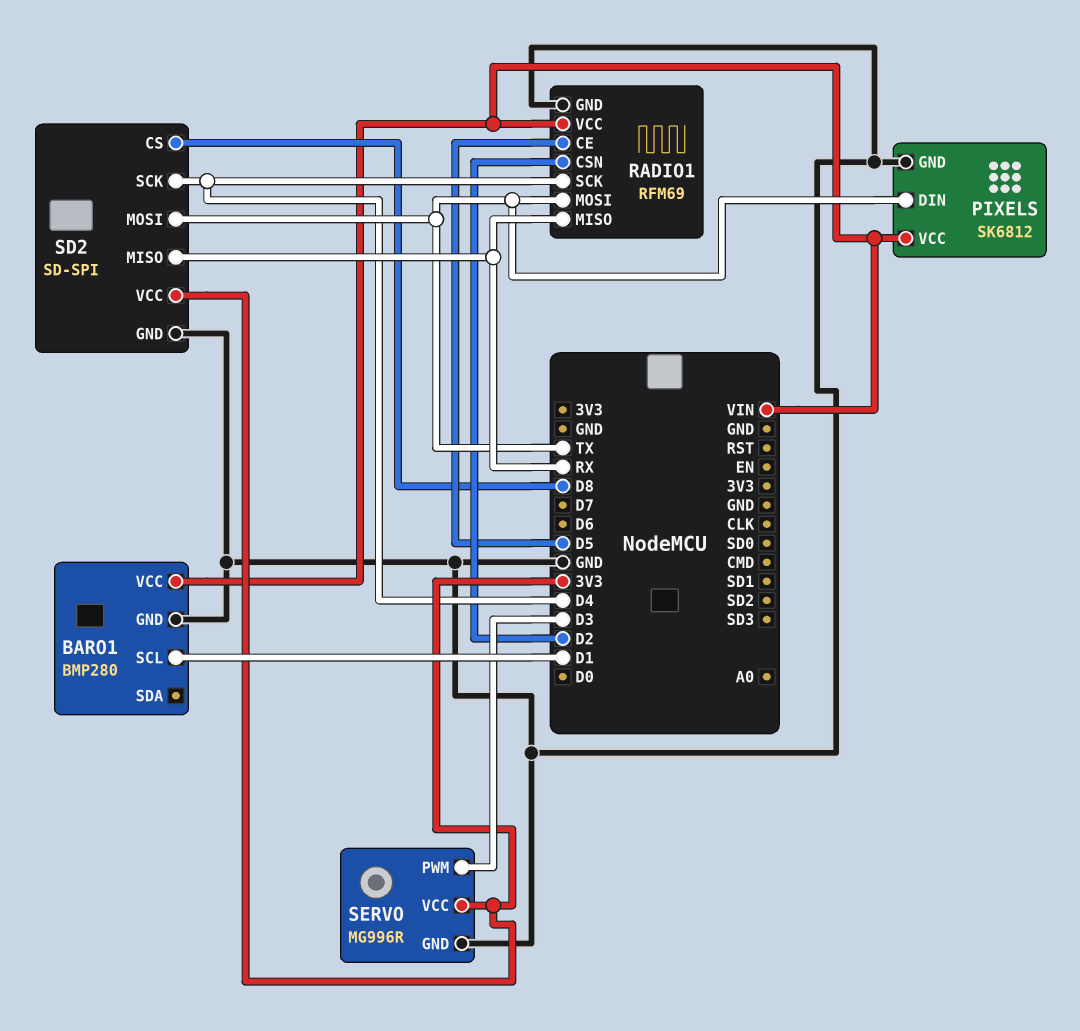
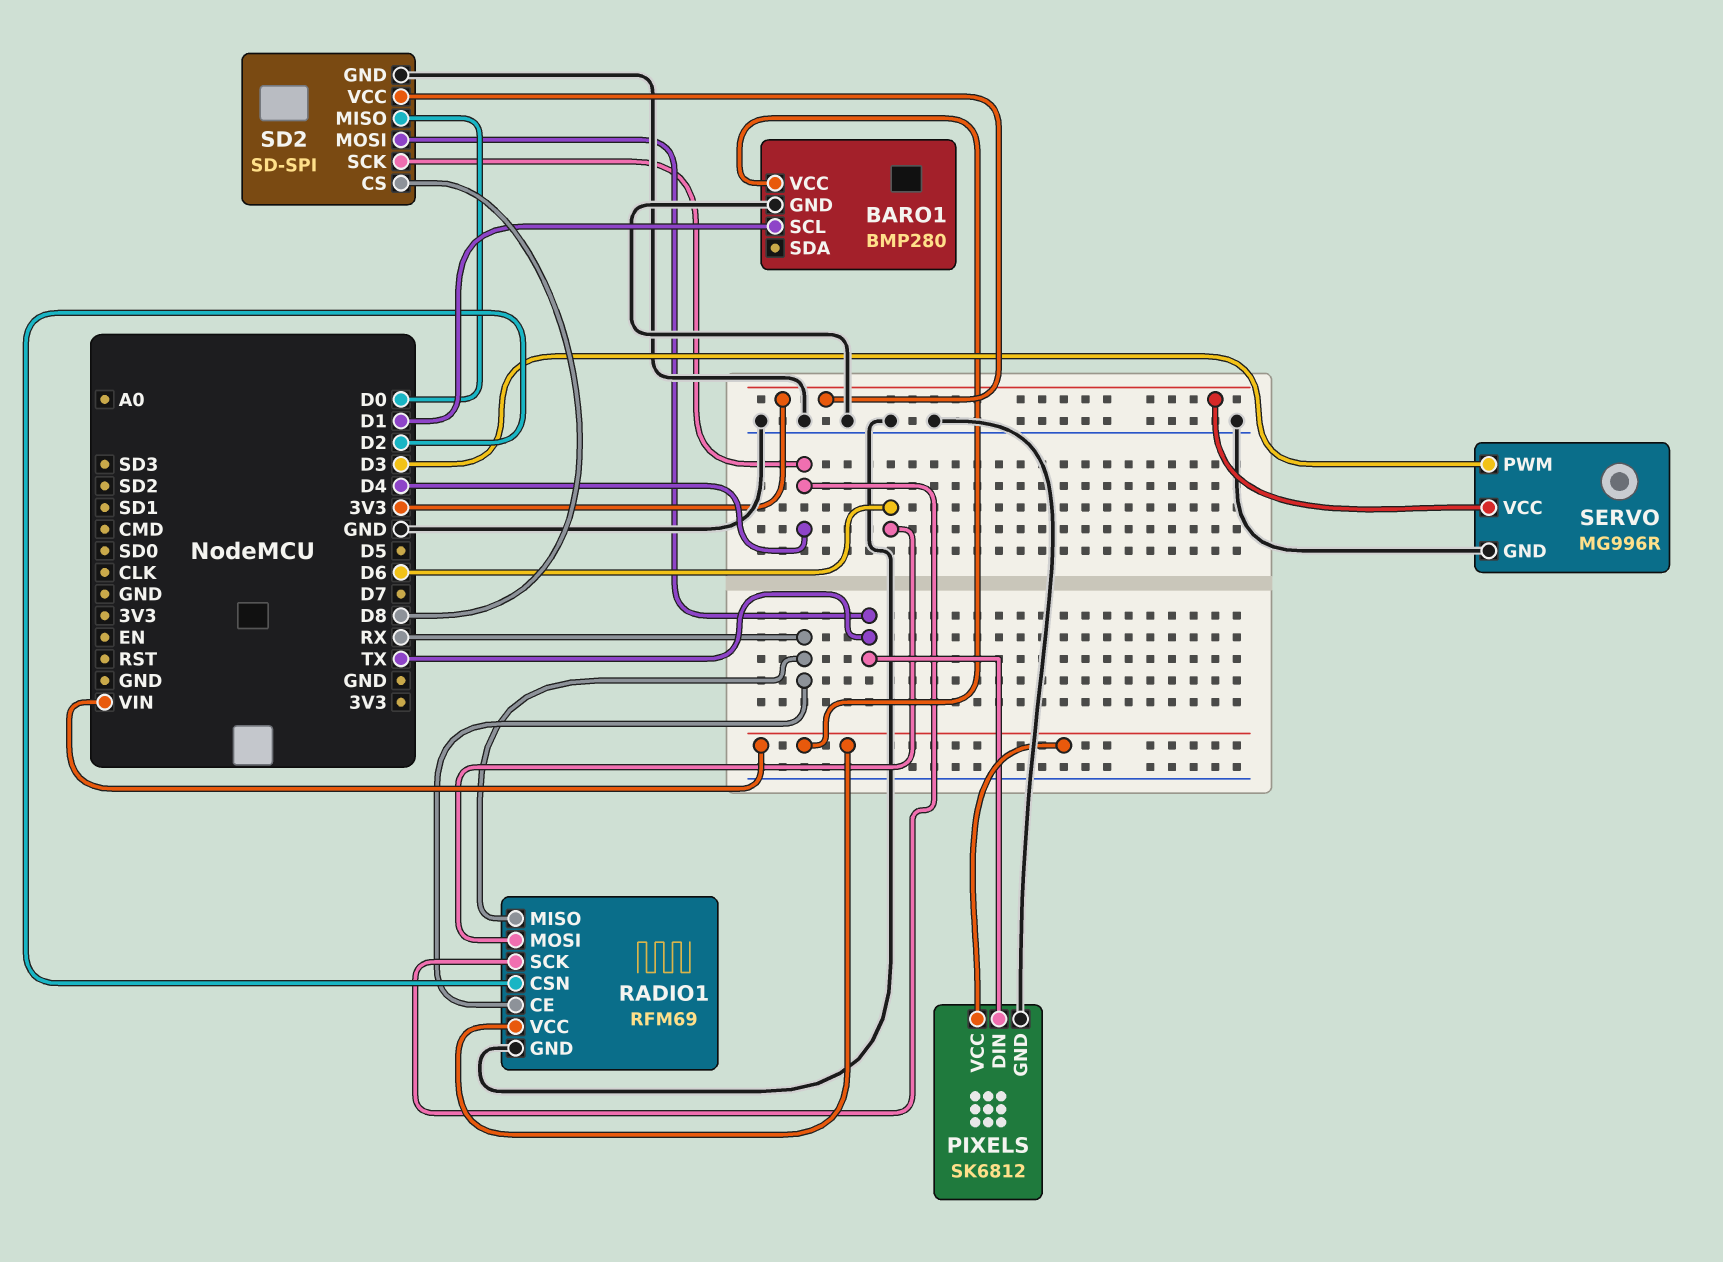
RADIO1 pin CE: D5 -> RX
RADIO1 pin MOSI: TX -> D6
SD2 pin MISO: RX -> D0

